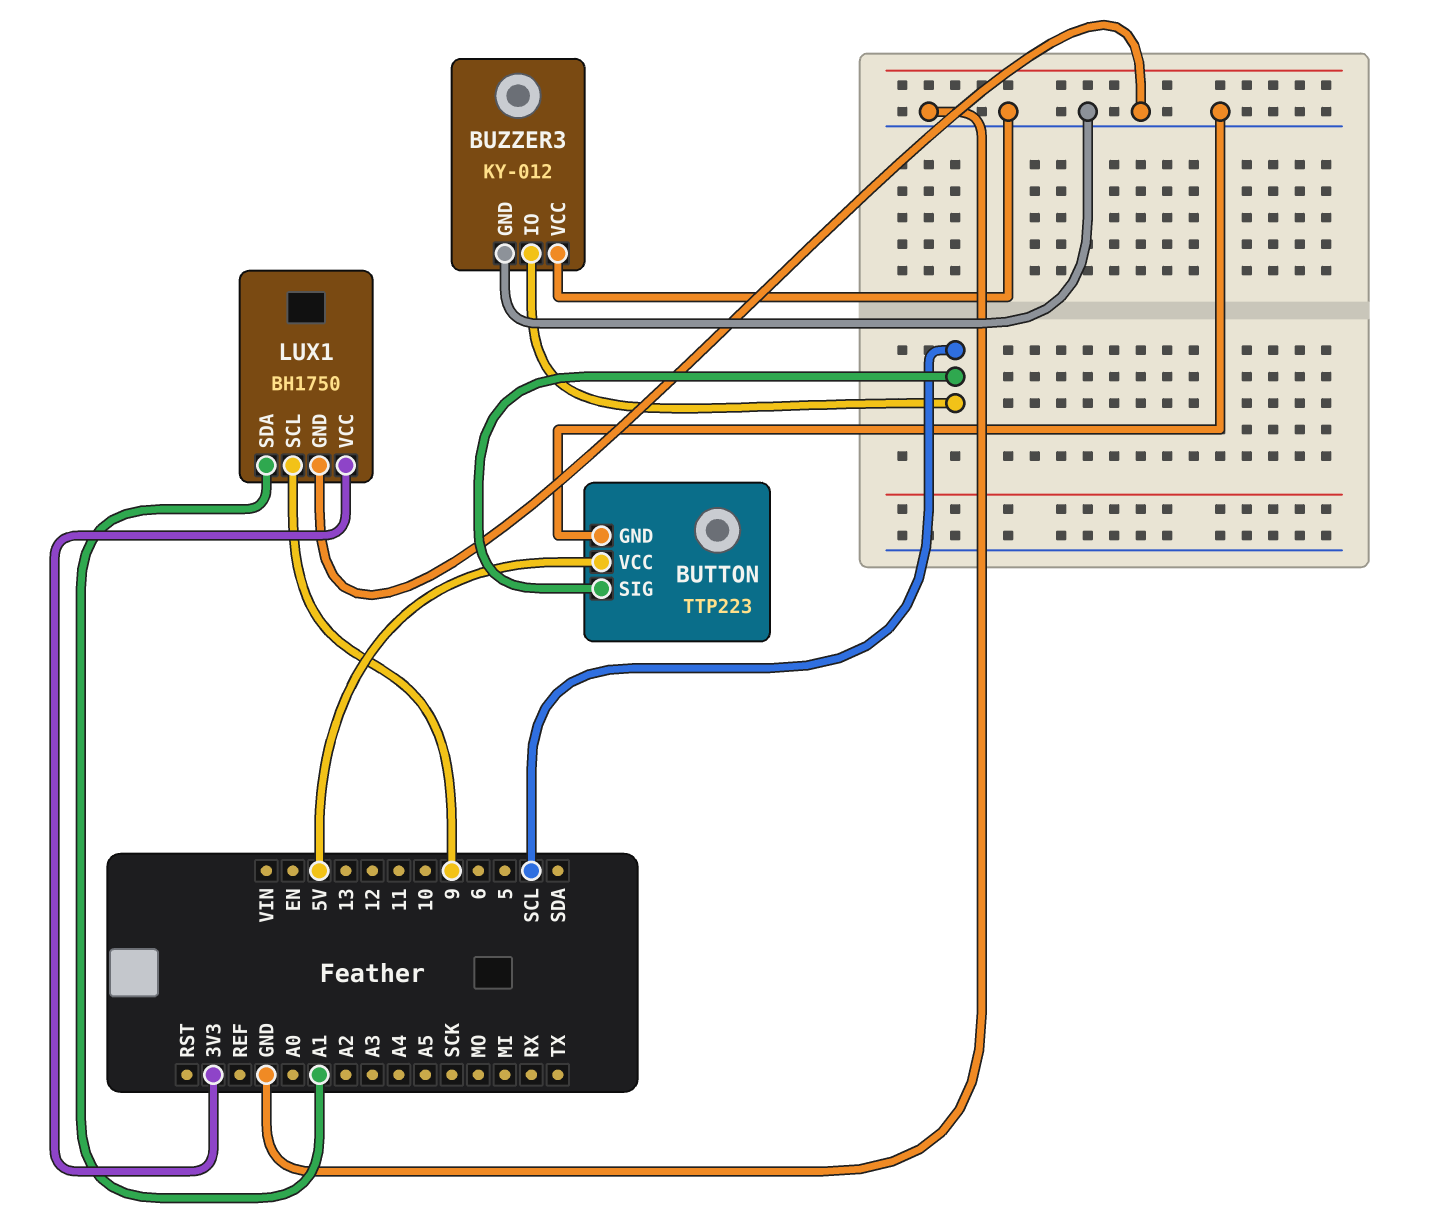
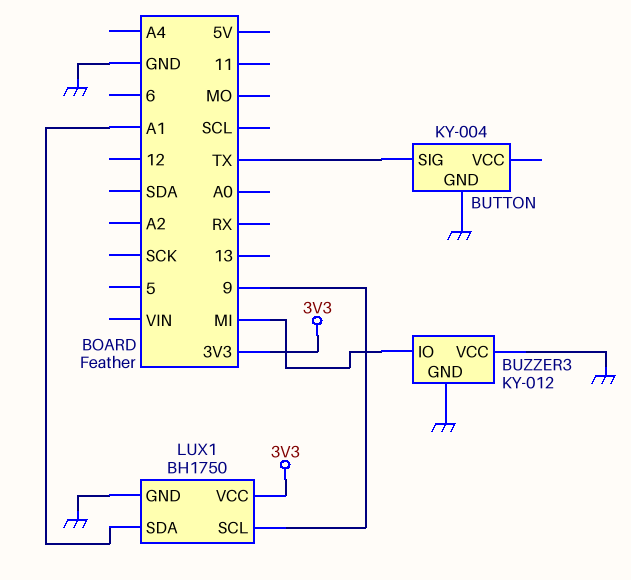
BUTTON: TTP223 -> KY-004
BUTTON pin SIG: SCL -> TX
BUTTON pin VCC: 5V -> none
BUZZER3 pin IO: SCL -> MI

